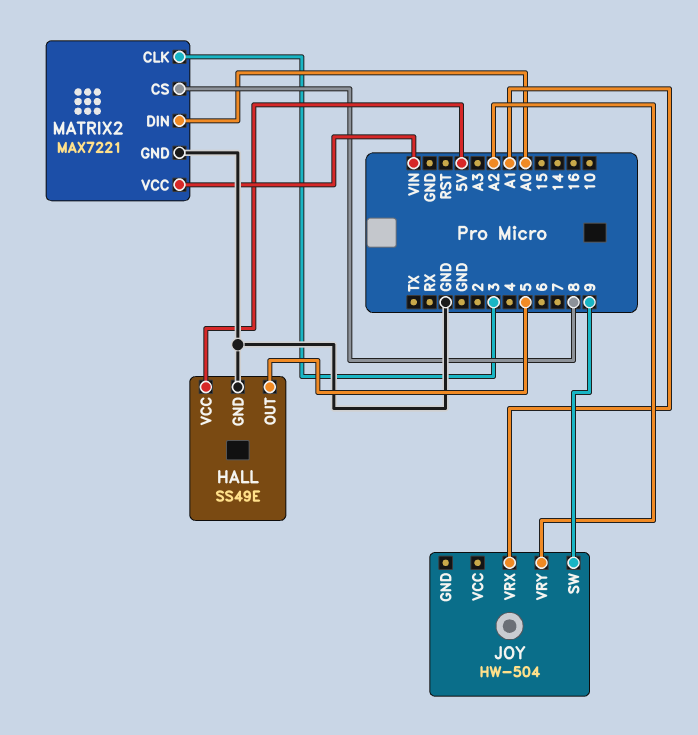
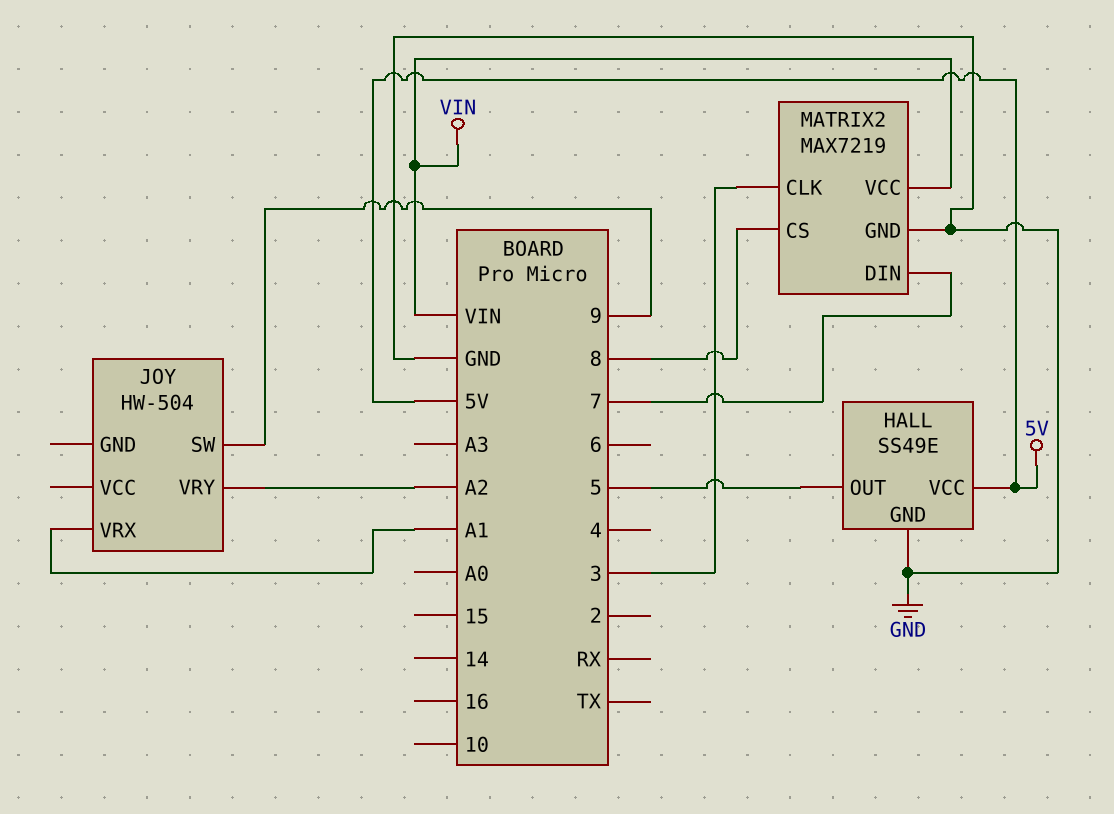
MATRIX2: MAX7221 -> MAX7219
MATRIX2 pin DIN: A0 -> 7

